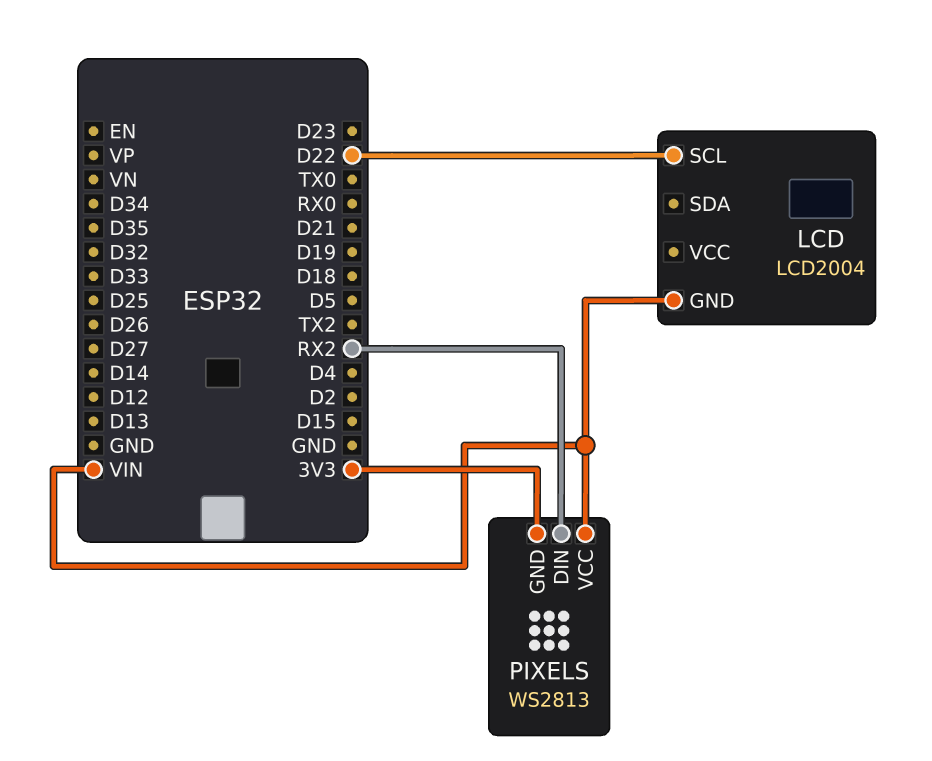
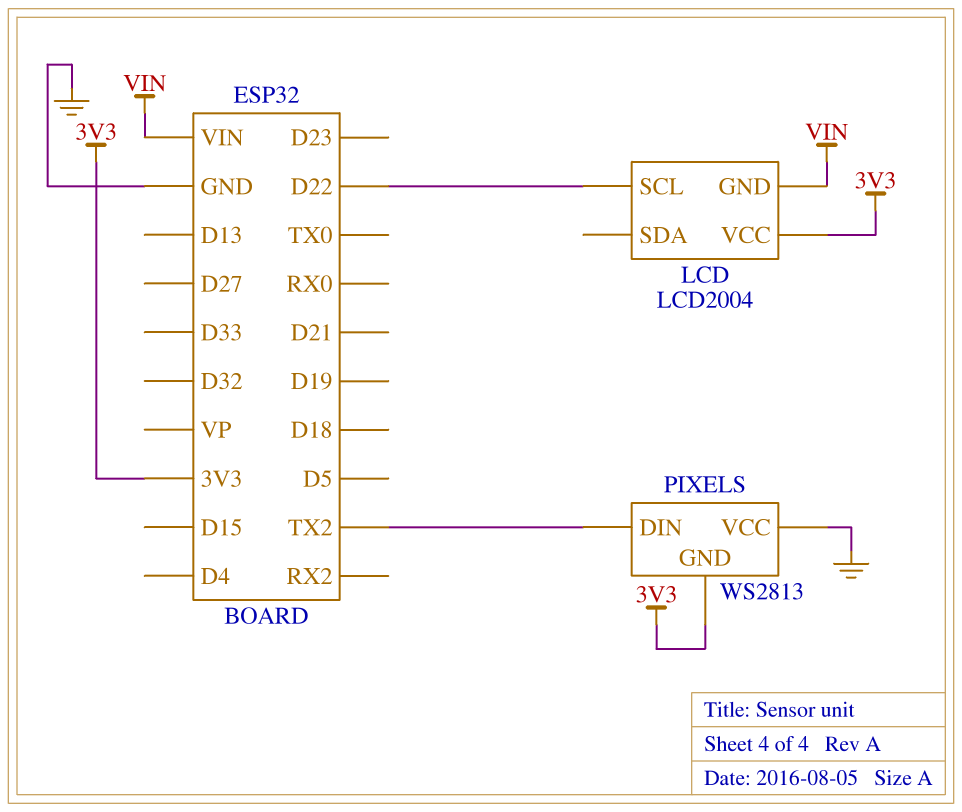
LCD pin VCC: none -> 3V3
PIXELS pin DIN: RX2 -> TX2
PIXELS pin VCC: VIN -> GND

